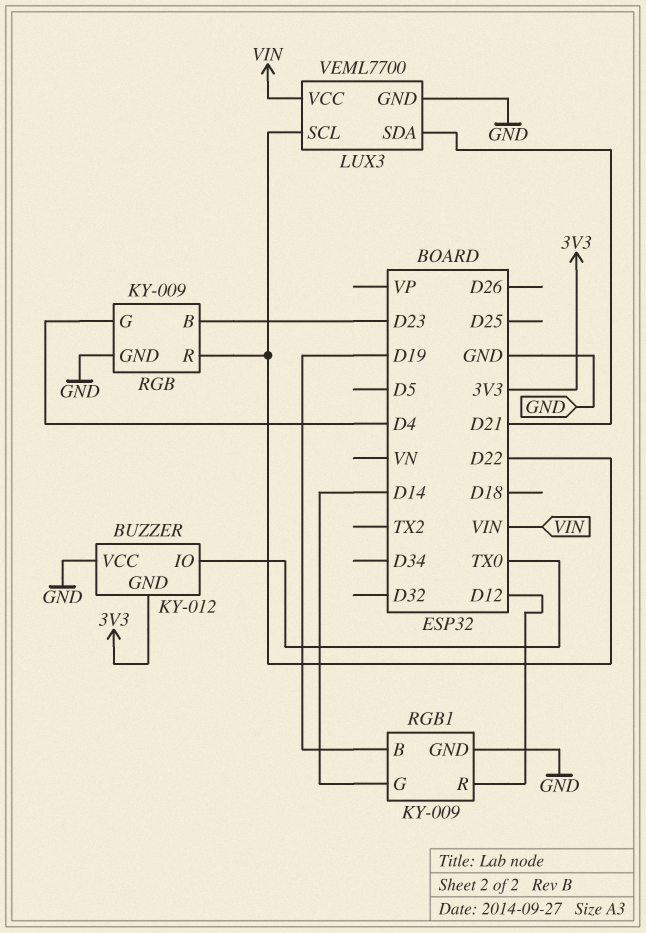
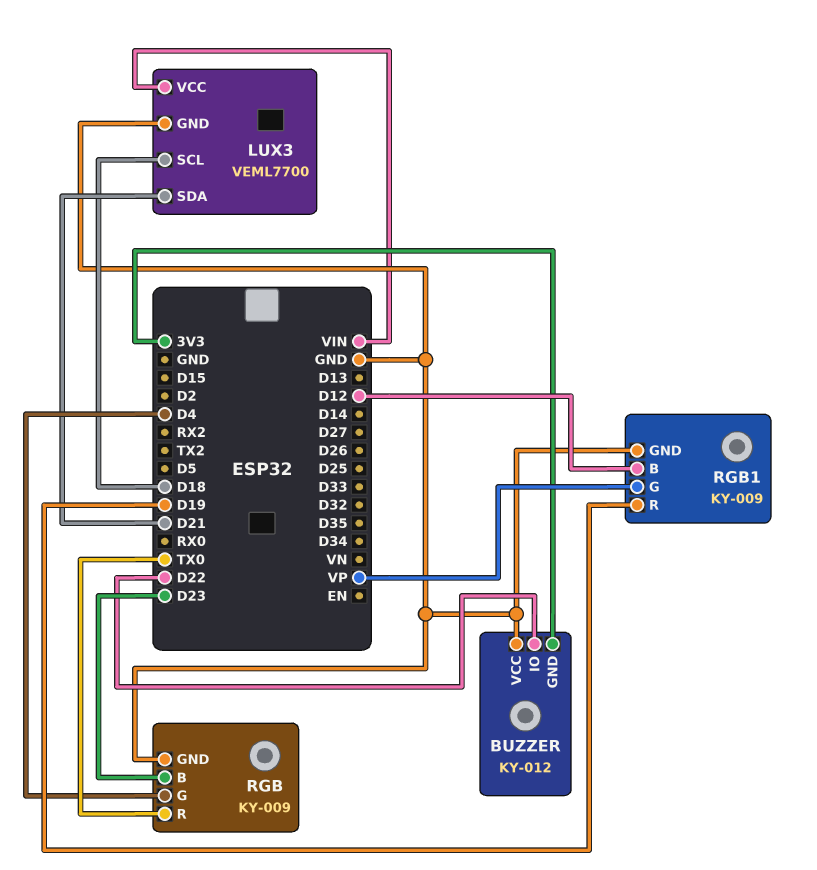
BUZZER pin IO: TX0 -> D22
LUX3 pin SCL: D22 -> D18
RGB pin R: D22 -> TX0
RGB1 pin B: D19 -> D12
RGB1 pin G: D14 -> VP
RGB1 pin R: D12 -> D19

